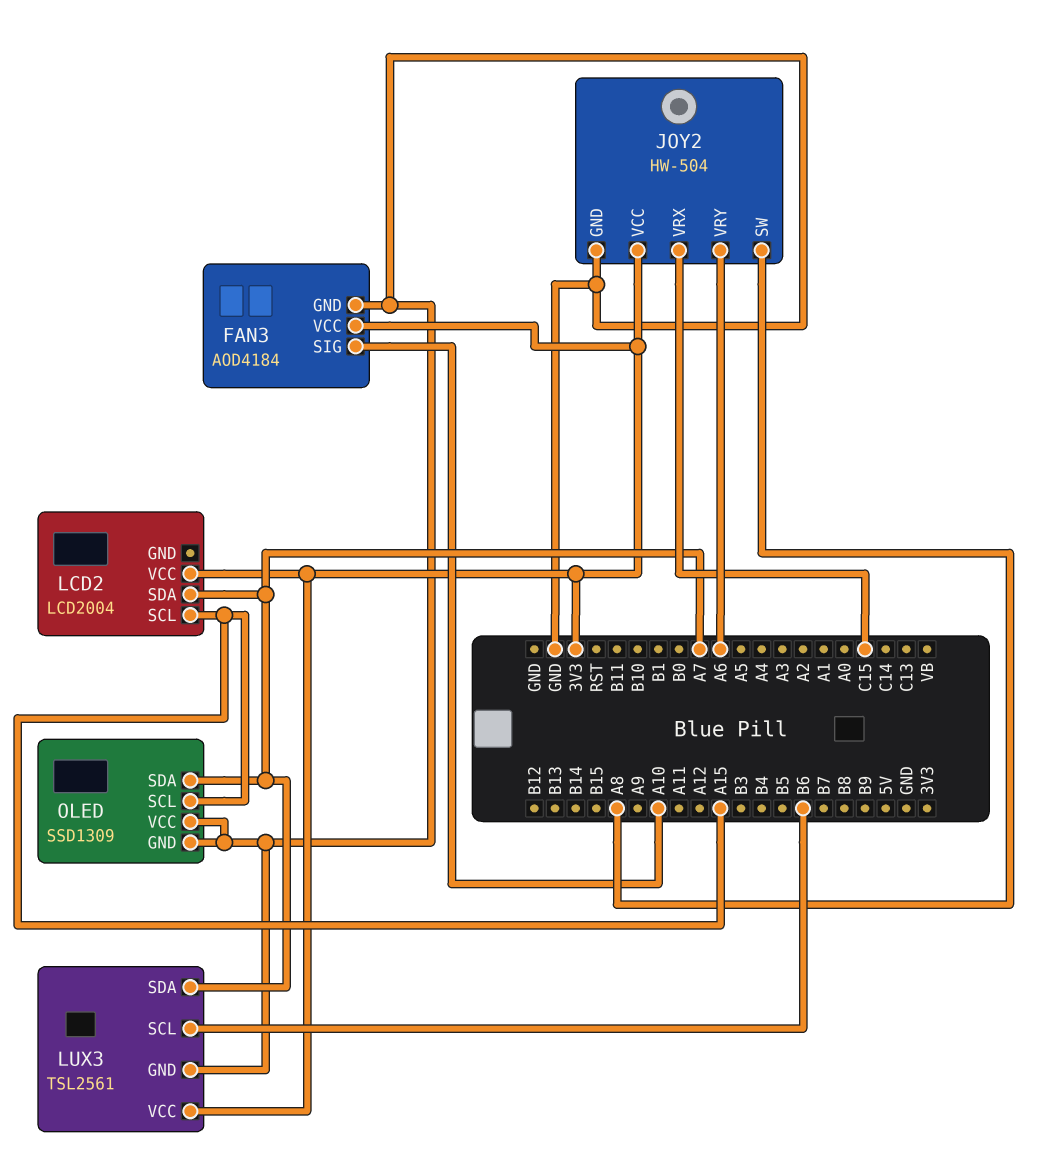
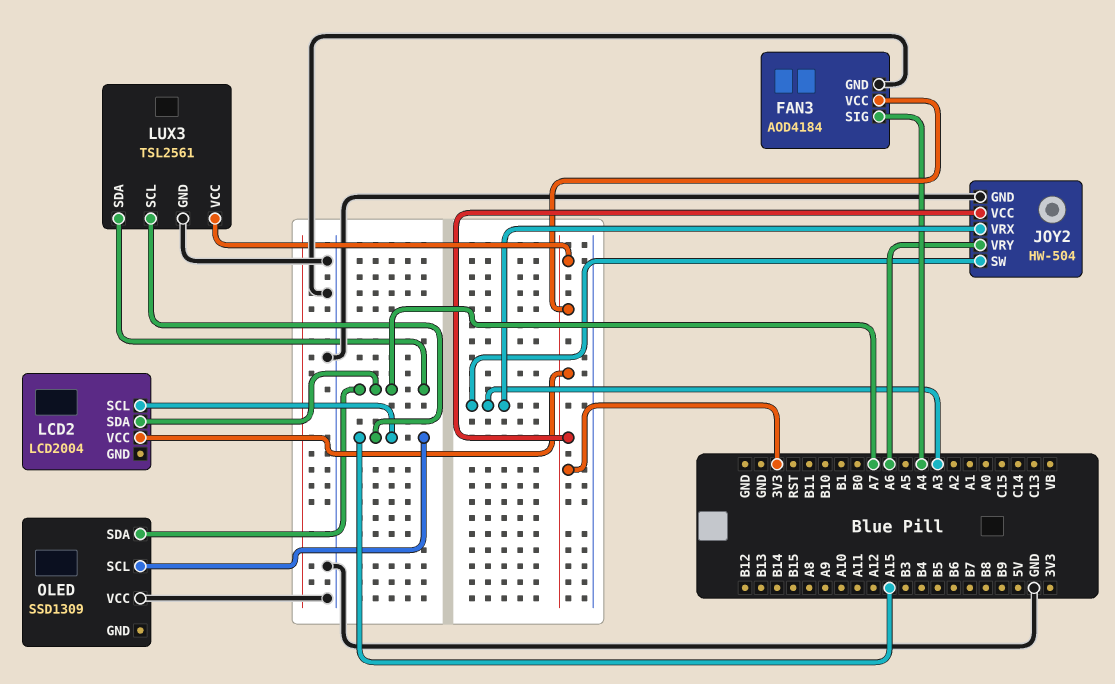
FAN3 pin SIG: A10 -> A4
JOY2 pin SW: A8 -> A3
JOY2 pin VRX: C15 -> A3
LUX3 pin SCL: B6 -> A15
OLED pin GND: GND -> none

